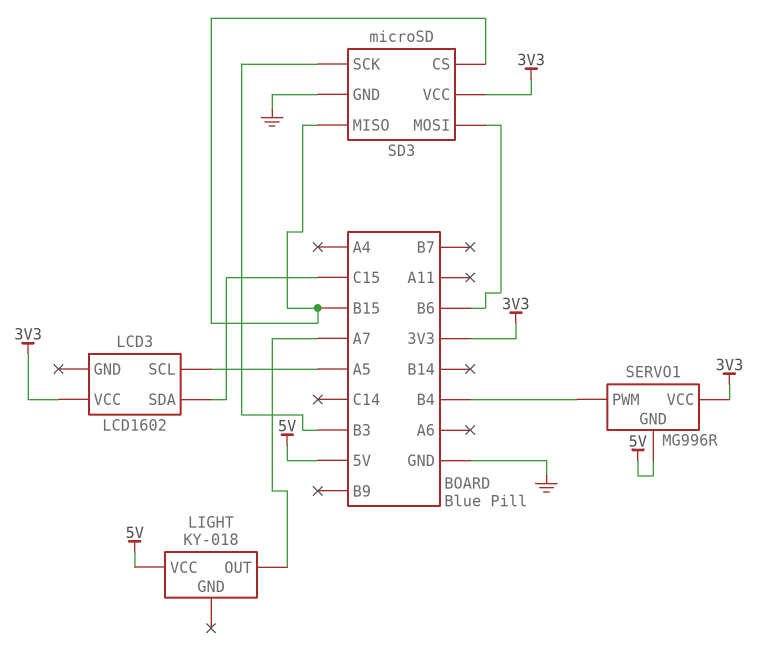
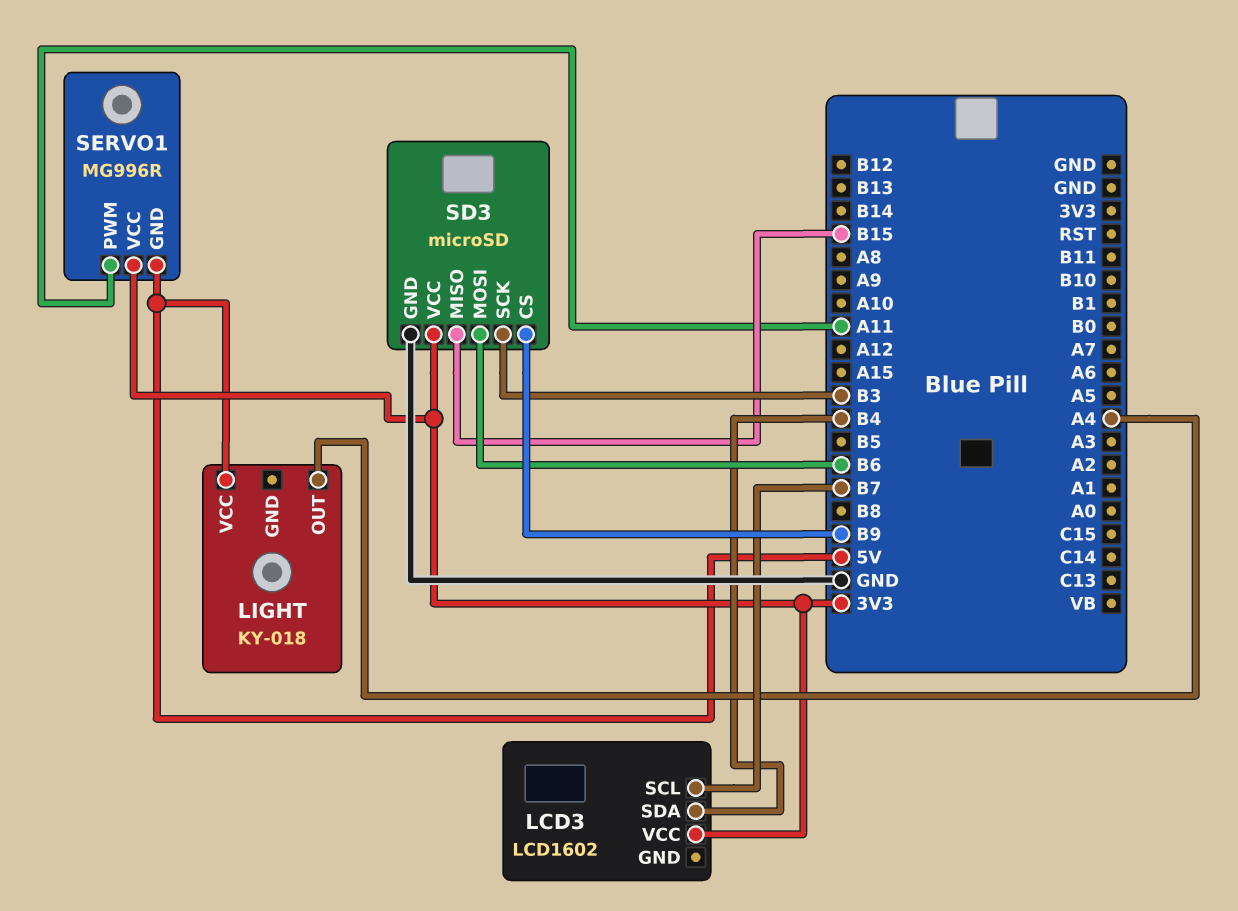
LCD3 pin SCL: A5 -> B7
LCD3 pin SDA: C15 -> B4
LIGHT pin OUT: A7 -> A4
SD3 pin CS: B15 -> B9
SERVO1 pin PWM: B4 -> A11

